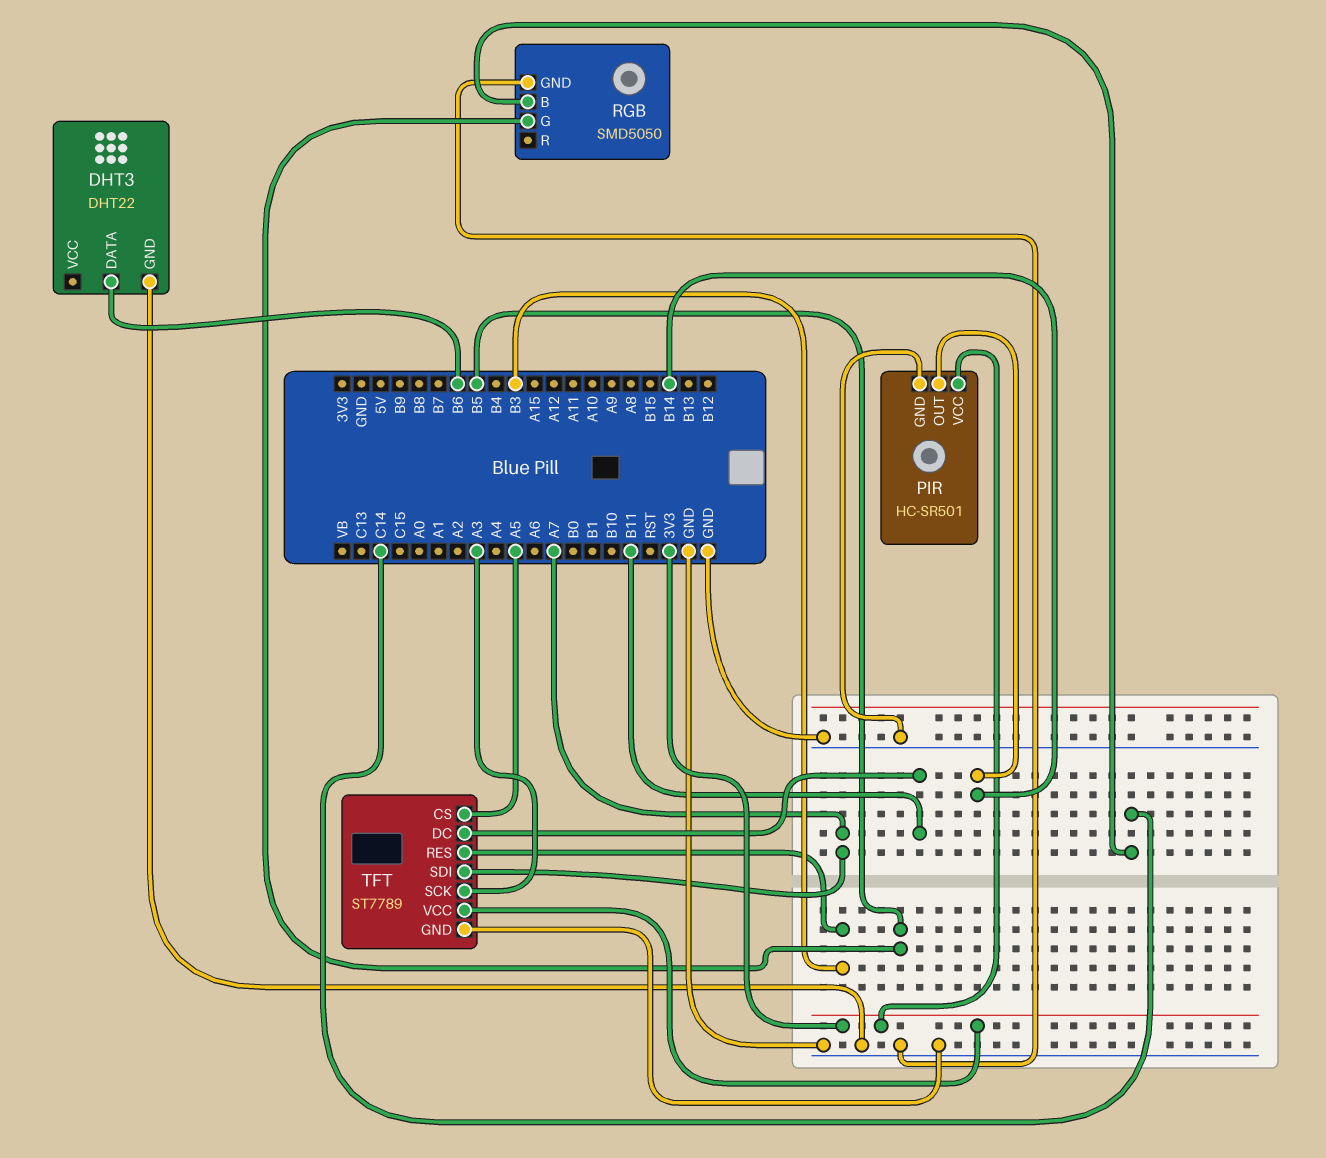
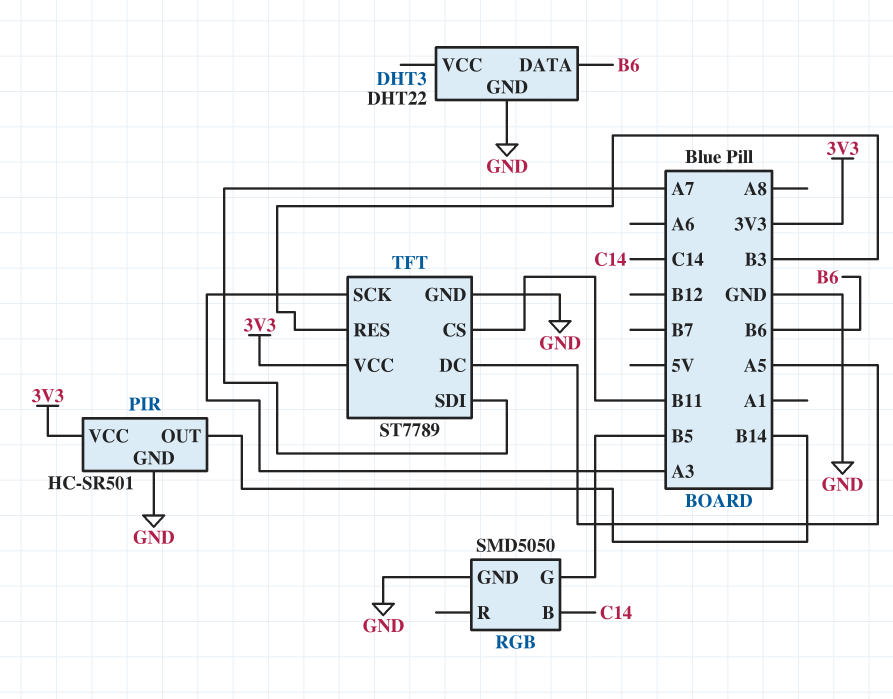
TFT pin CS: A5 -> B11
TFT pin DC: B11 -> A5

